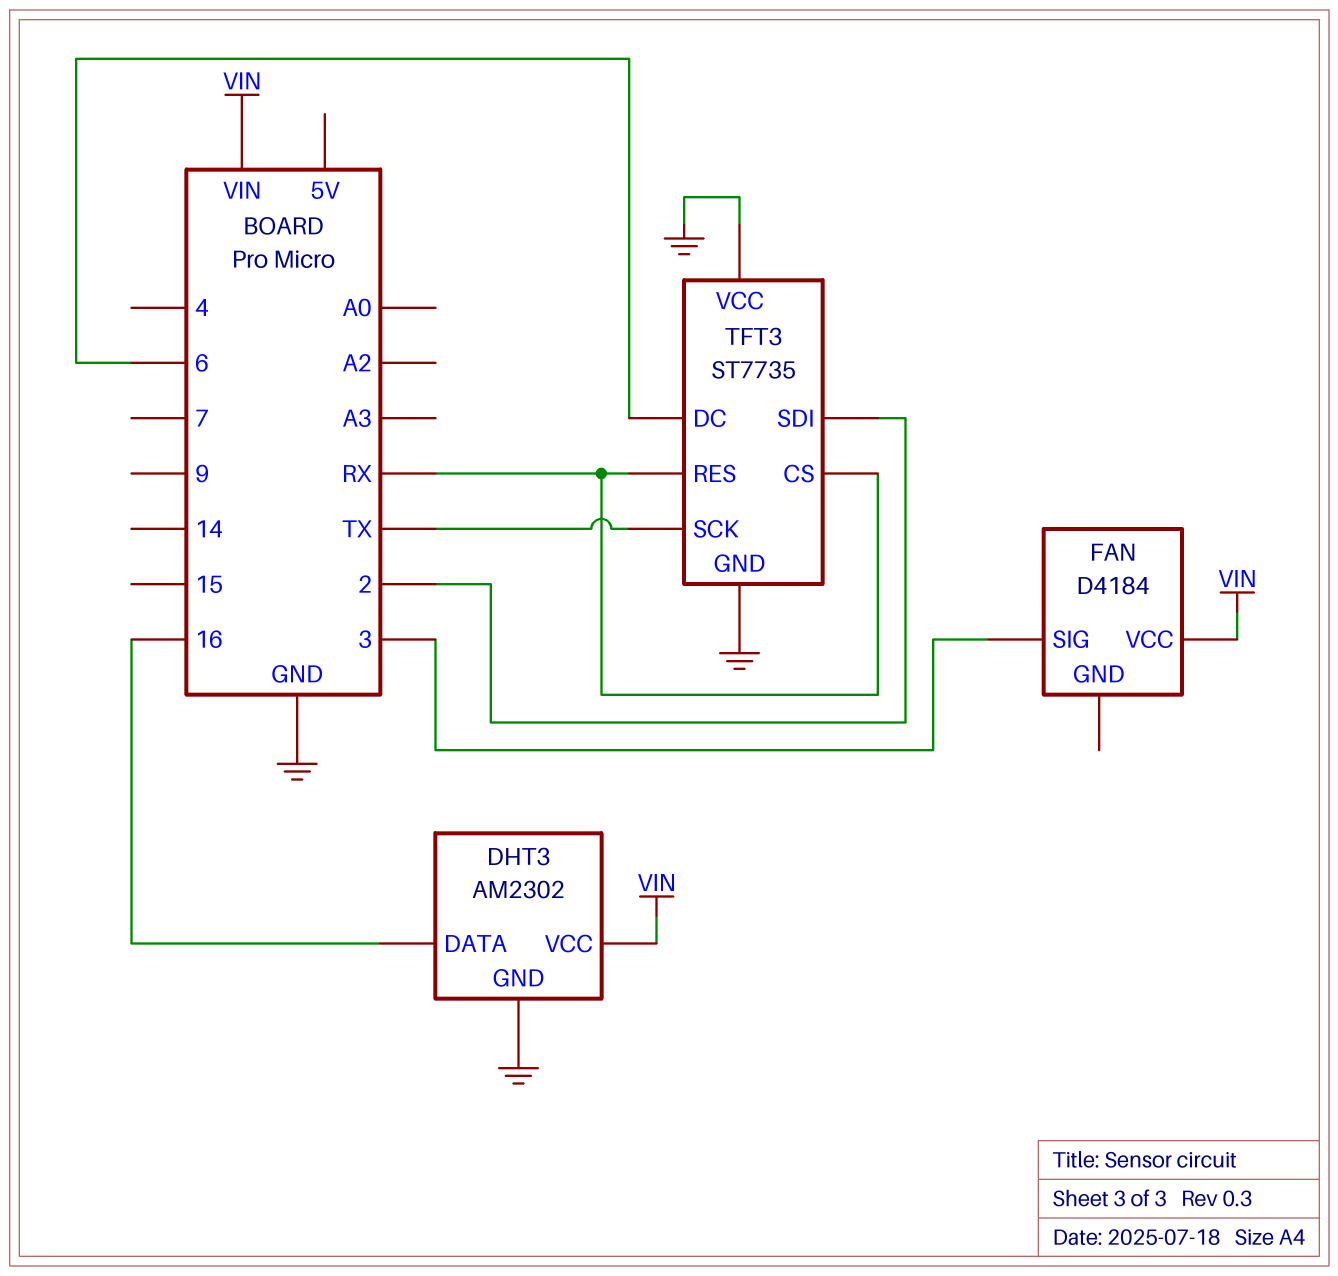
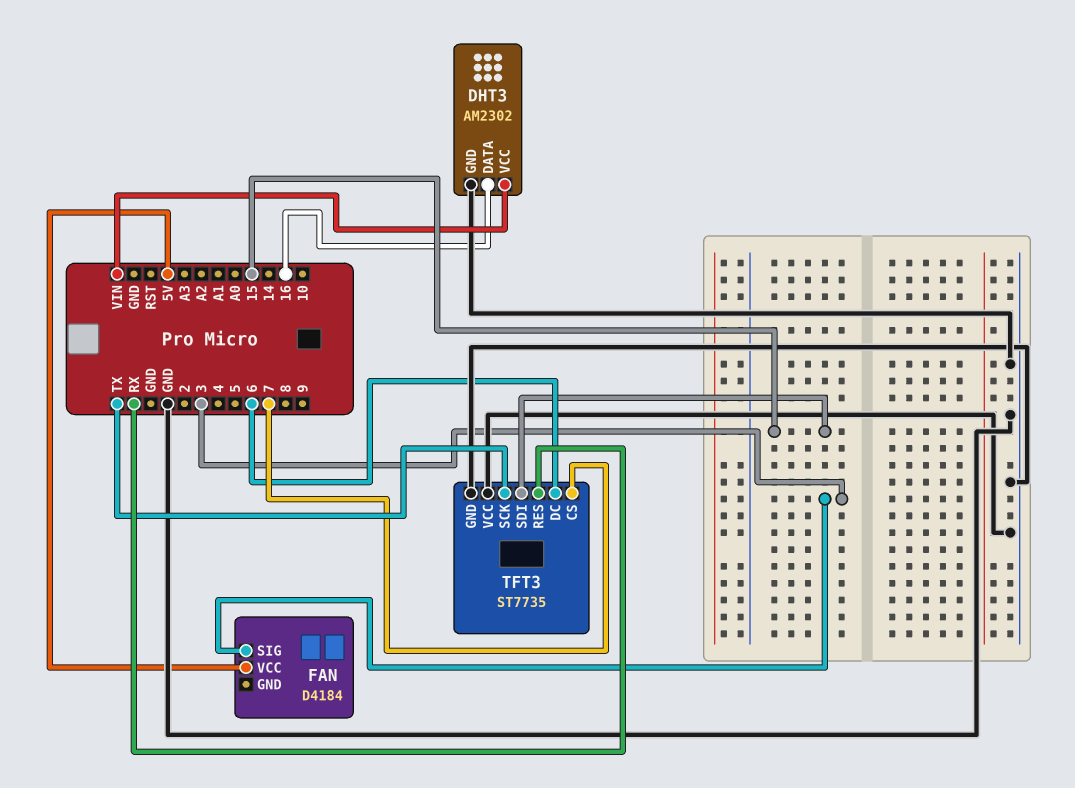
FAN pin VCC: VIN -> 5V
TFT3 pin CS: RX -> 7
TFT3 pin SDI: 2 -> 15

